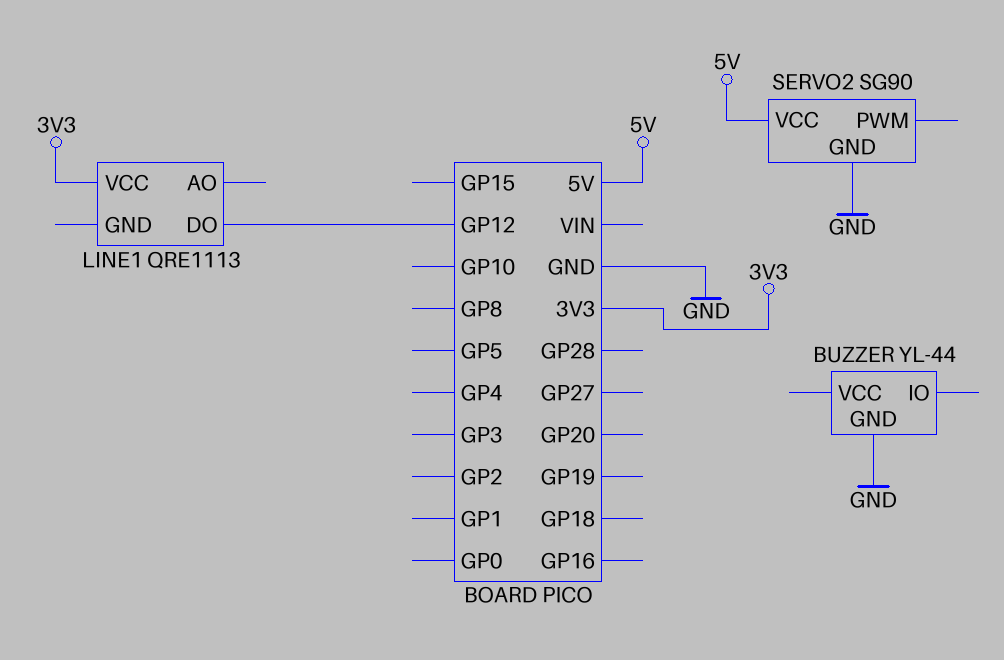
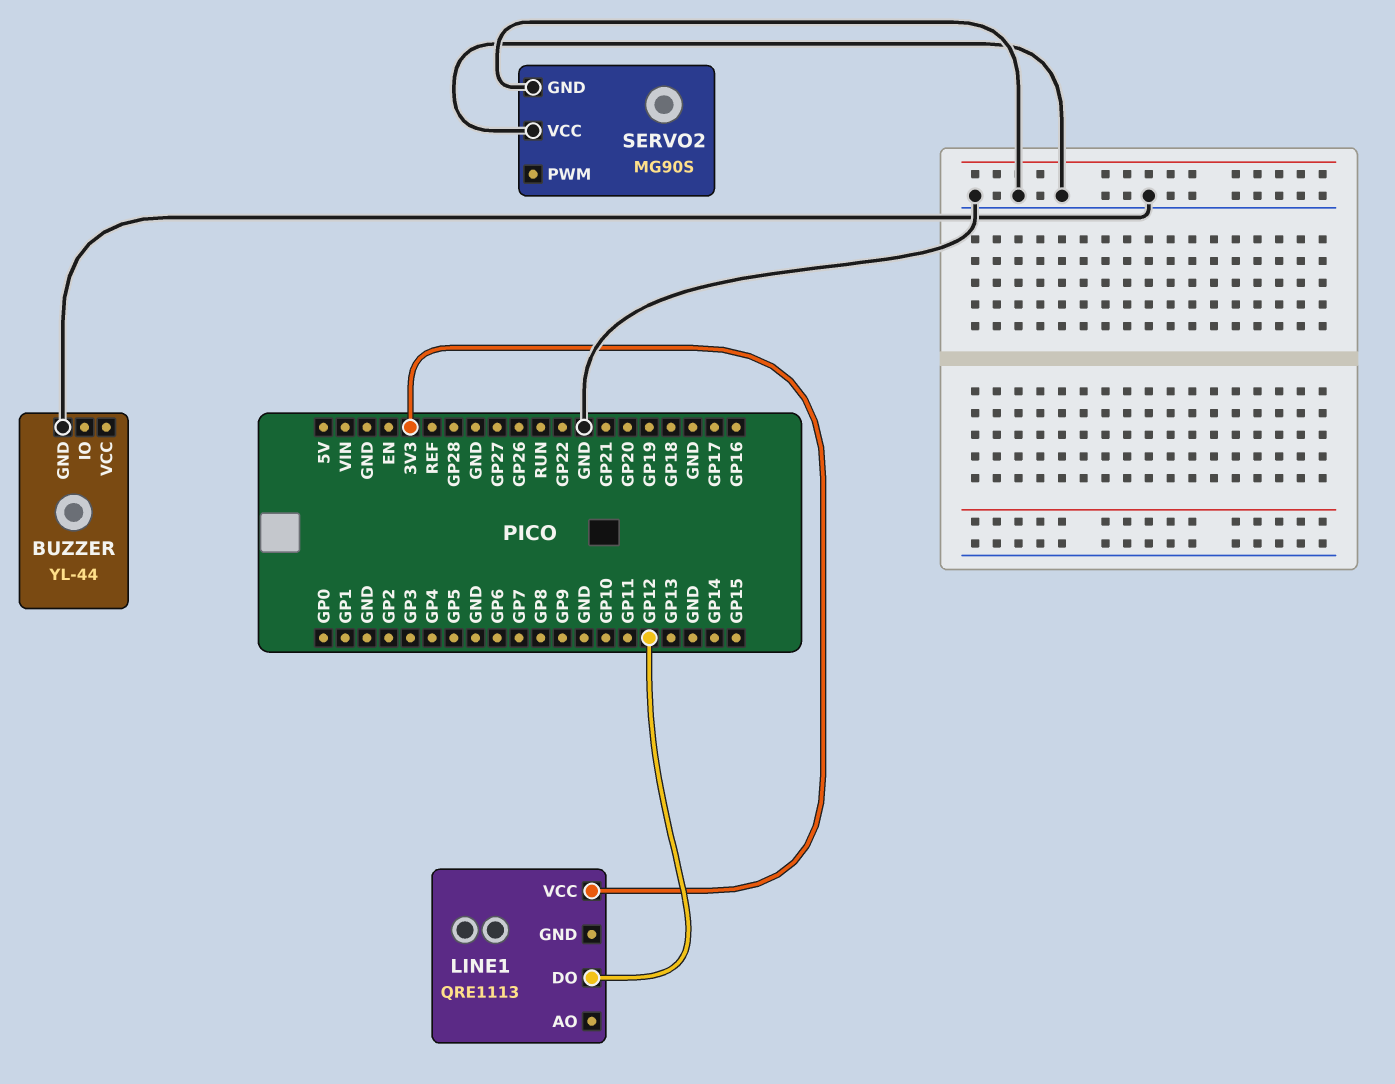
SERVO2: SG90 -> MG90S
SERVO2 pin VCC: 5V -> GND

